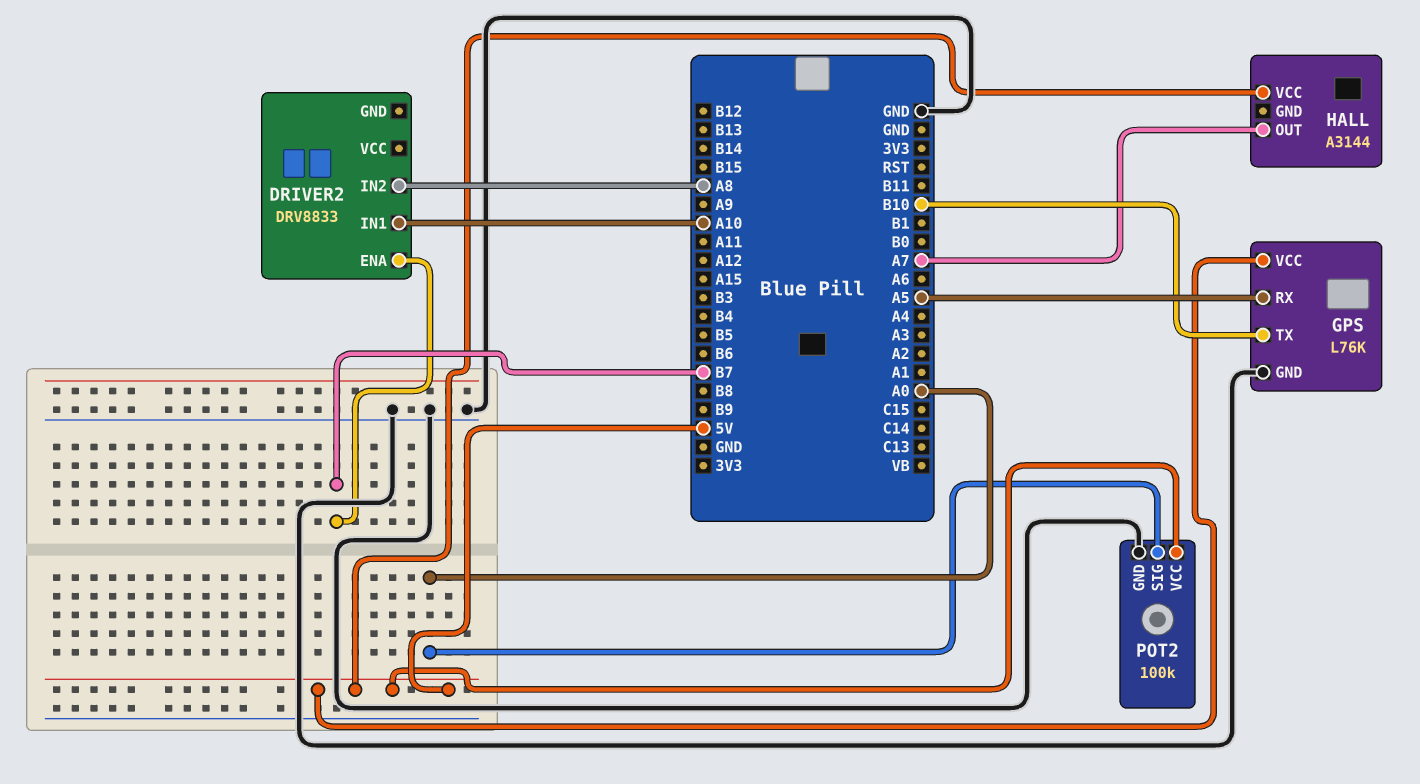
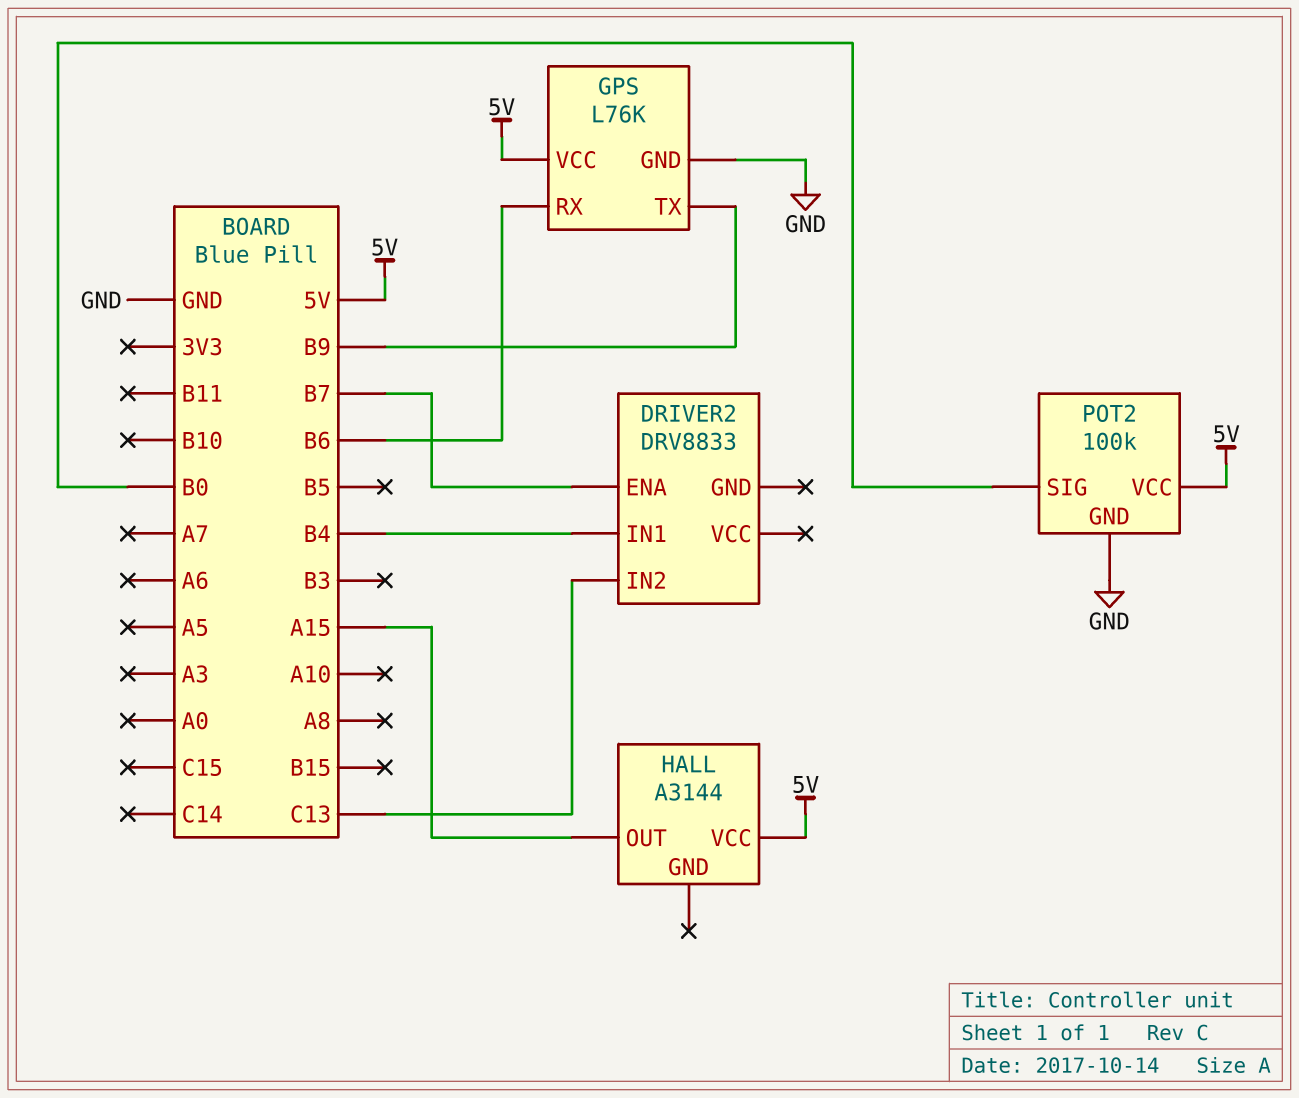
DRIVER2 pin IN1: A10 -> B4
DRIVER2 pin IN2: A8 -> C13
GPS pin RX: A5 -> B6
GPS pin TX: B10 -> B9
HALL pin OUT: A7 -> A15
POT2 pin SIG: A0 -> B0

